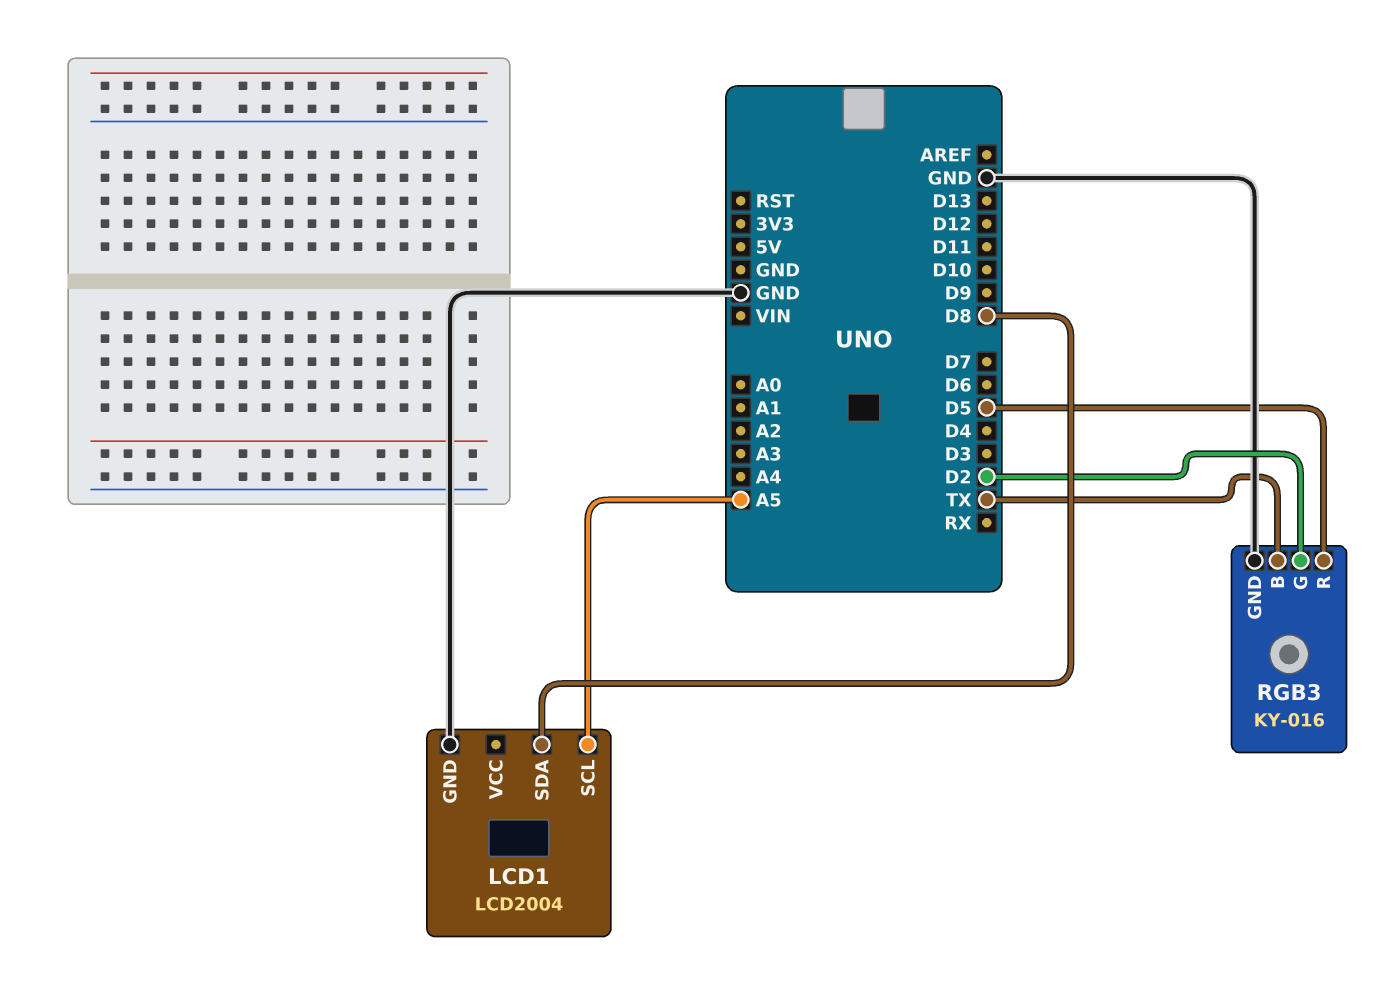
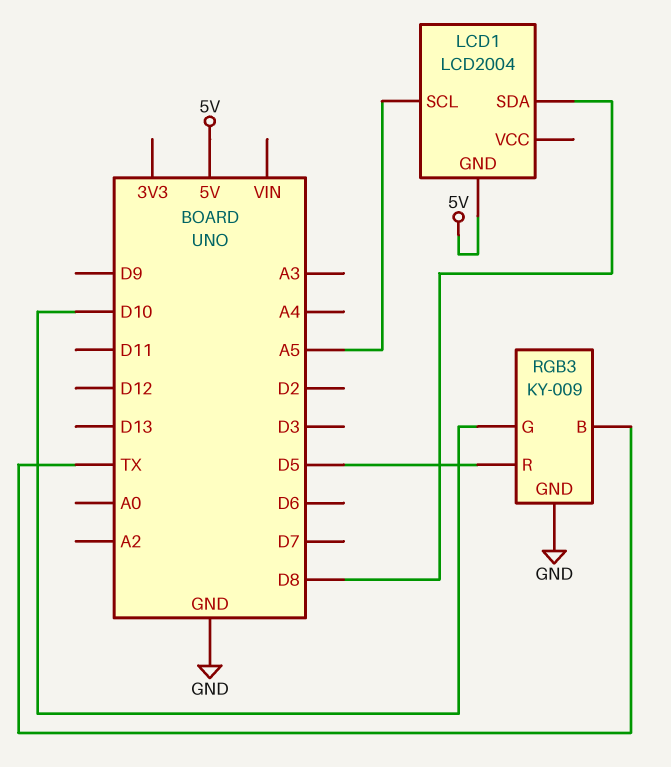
LCD1 pin GND: GND -> 5V
RGB3: KY-016 -> KY-009
RGB3 pin G: D2 -> D10

